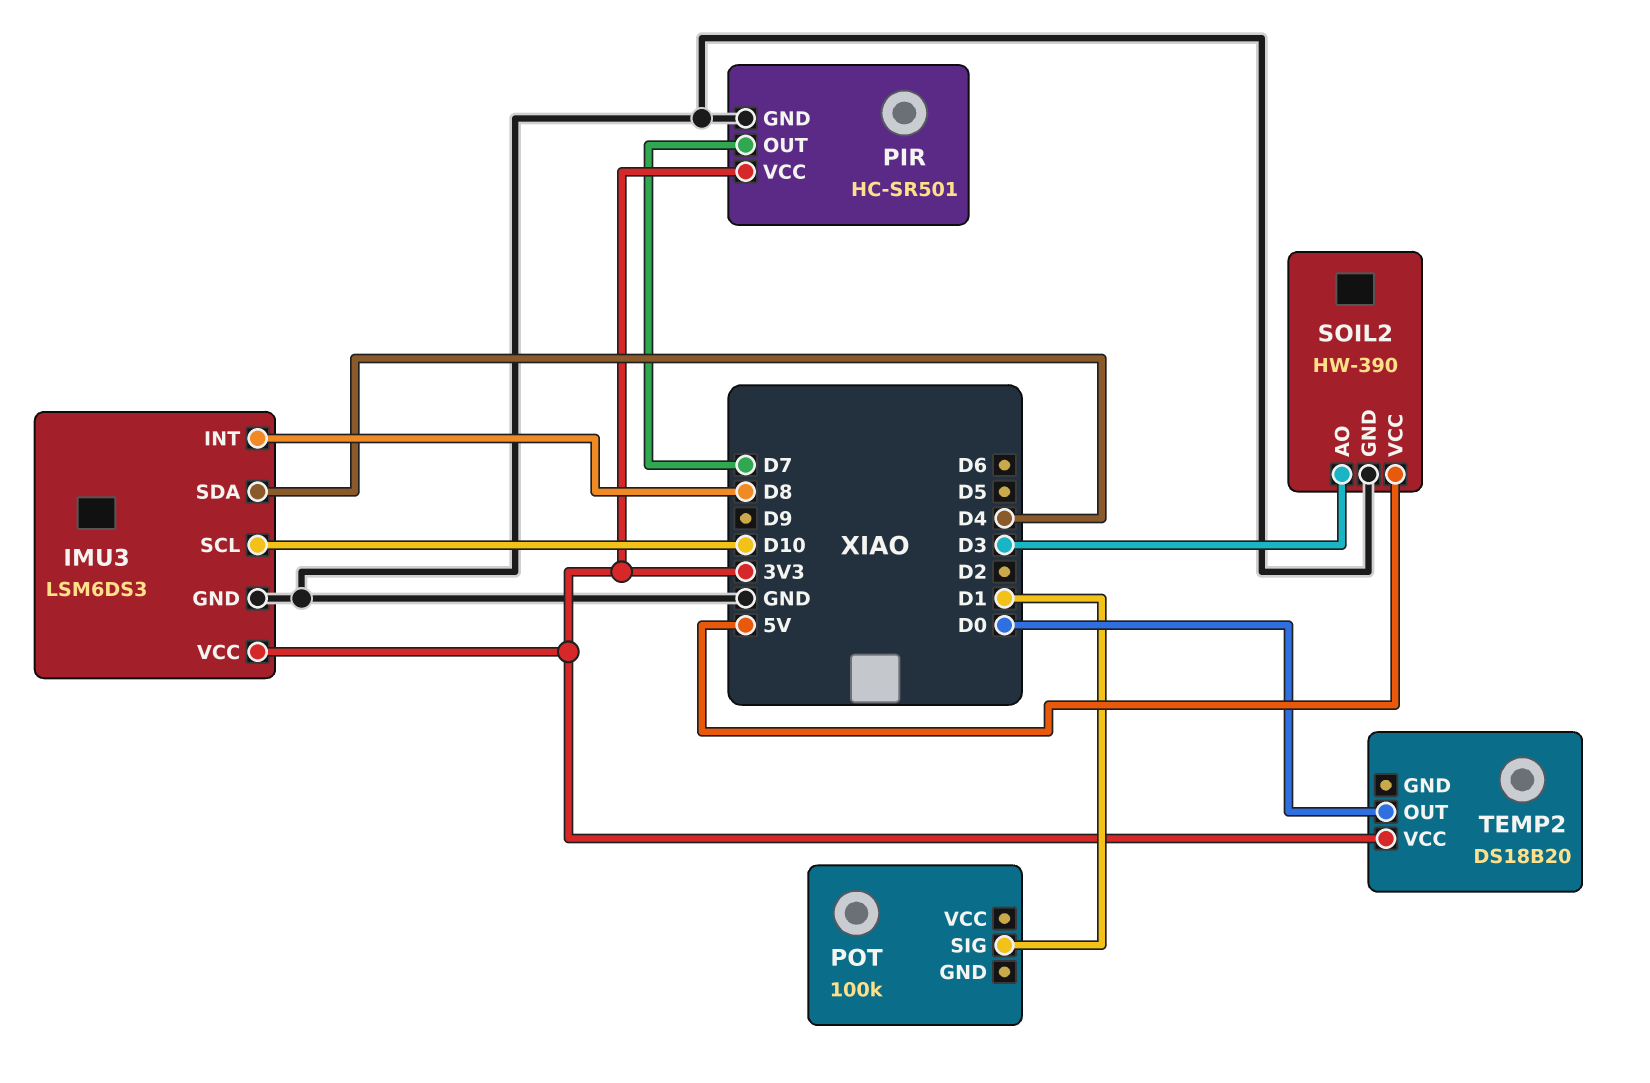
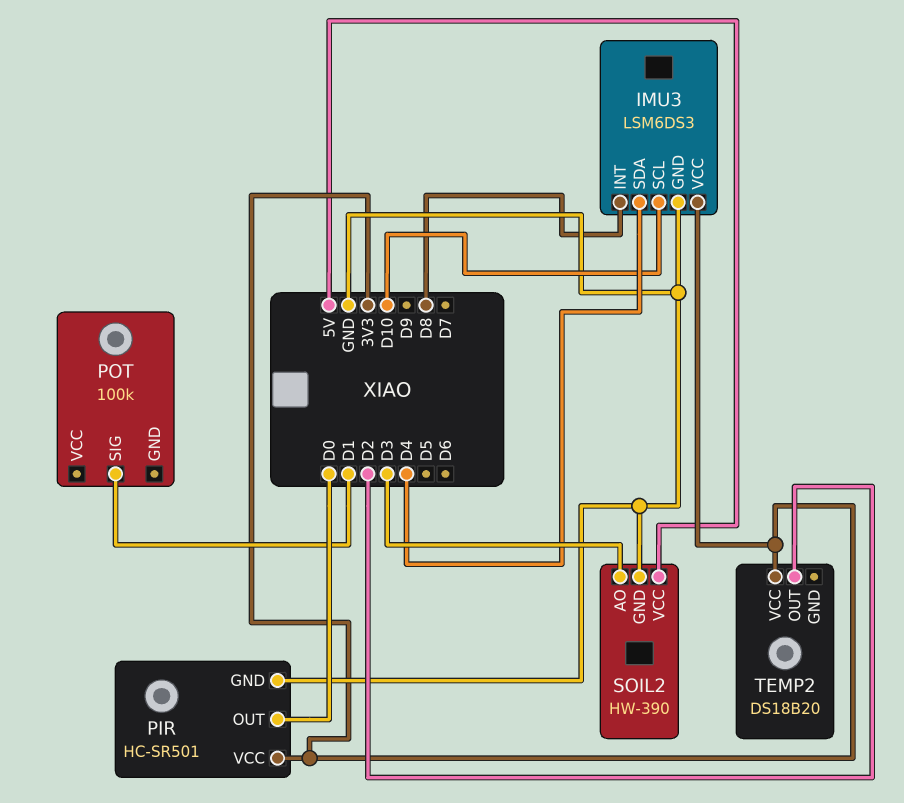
PIR pin OUT: D7 -> D0
TEMP2 pin OUT: D0 -> D2

